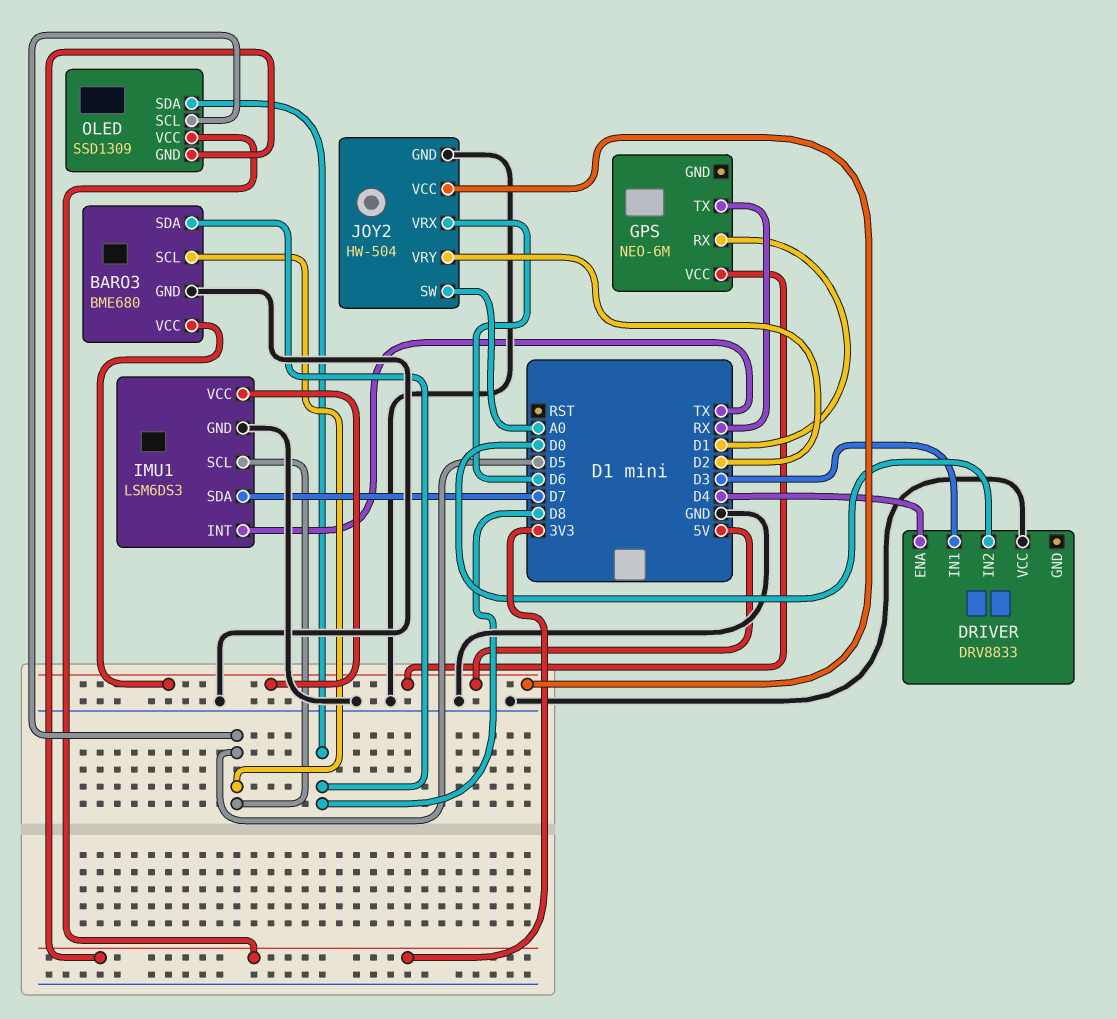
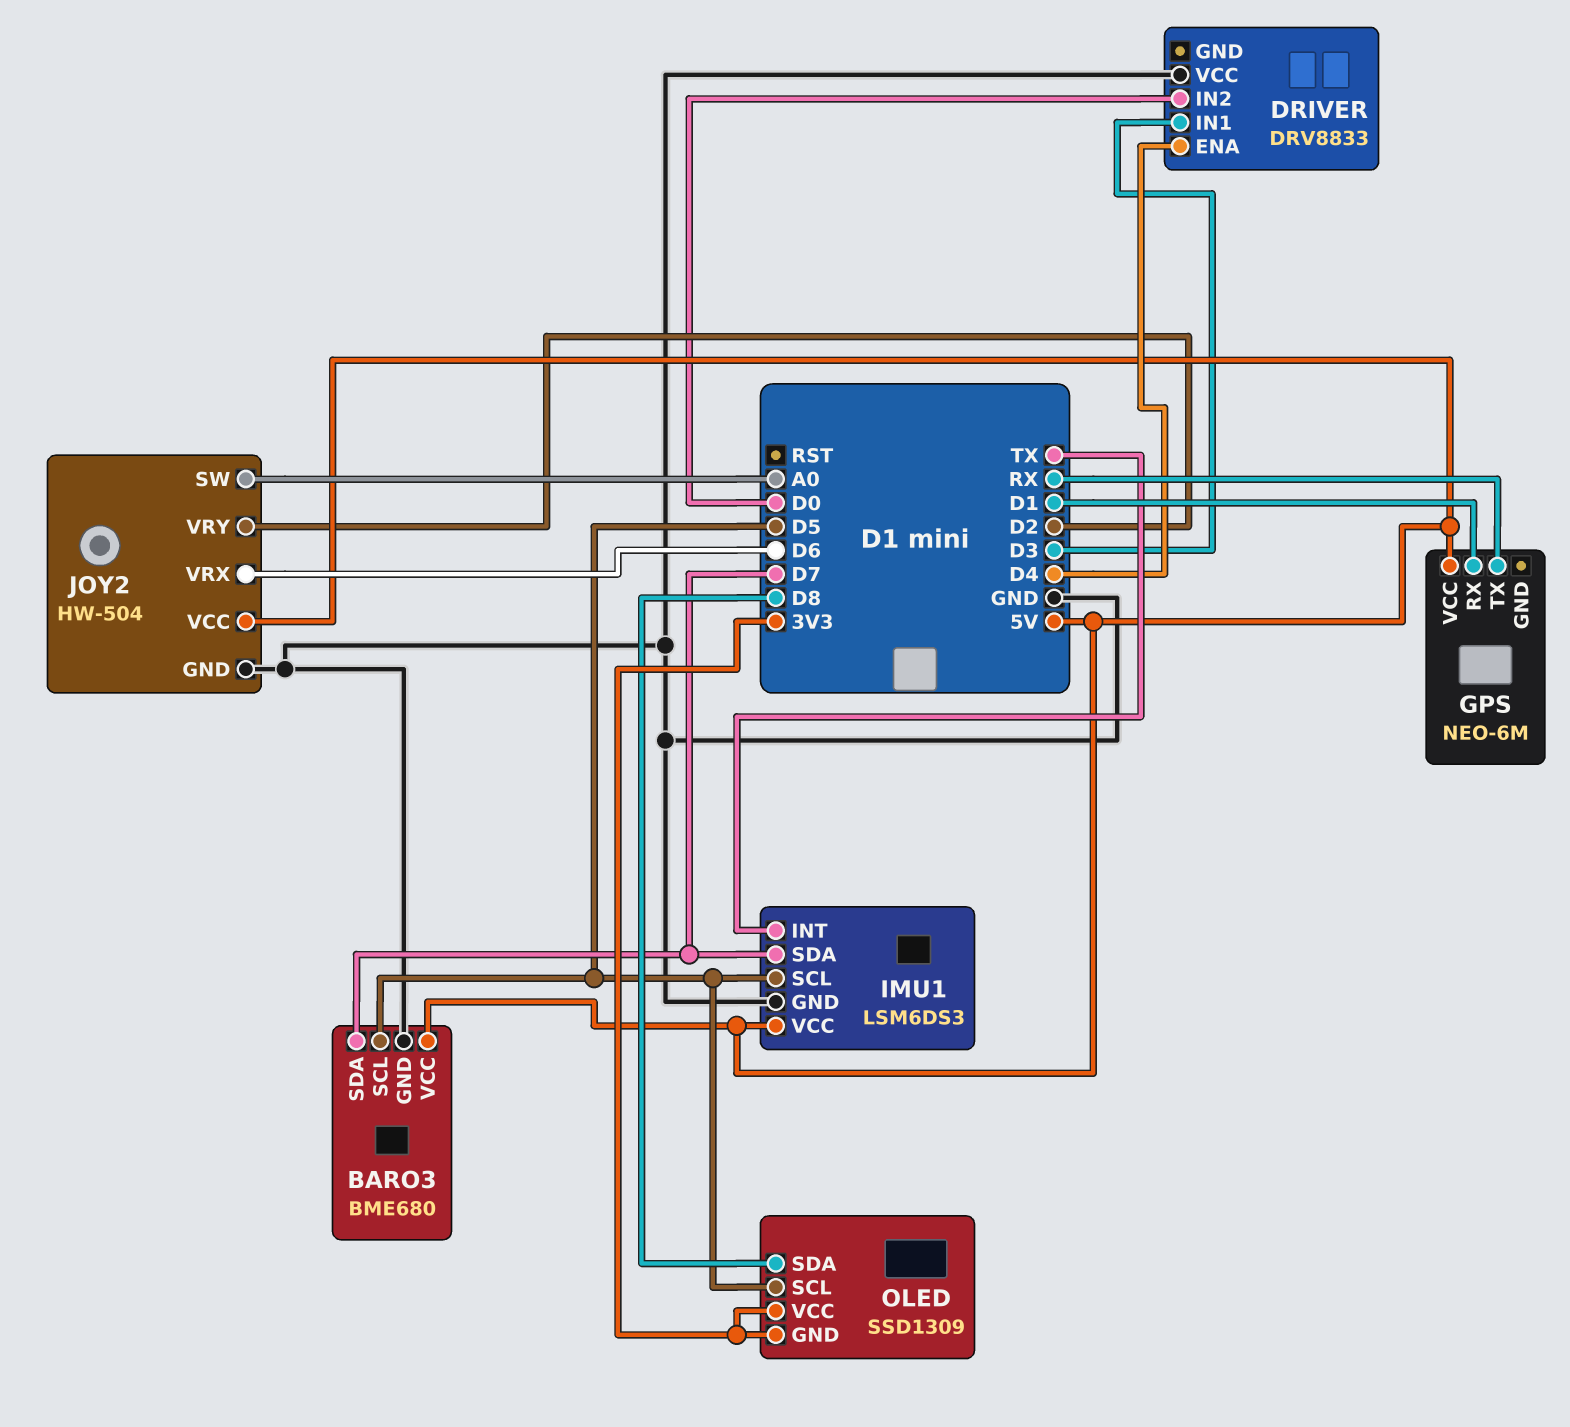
BARO3 pin SDA: D8 -> D7

